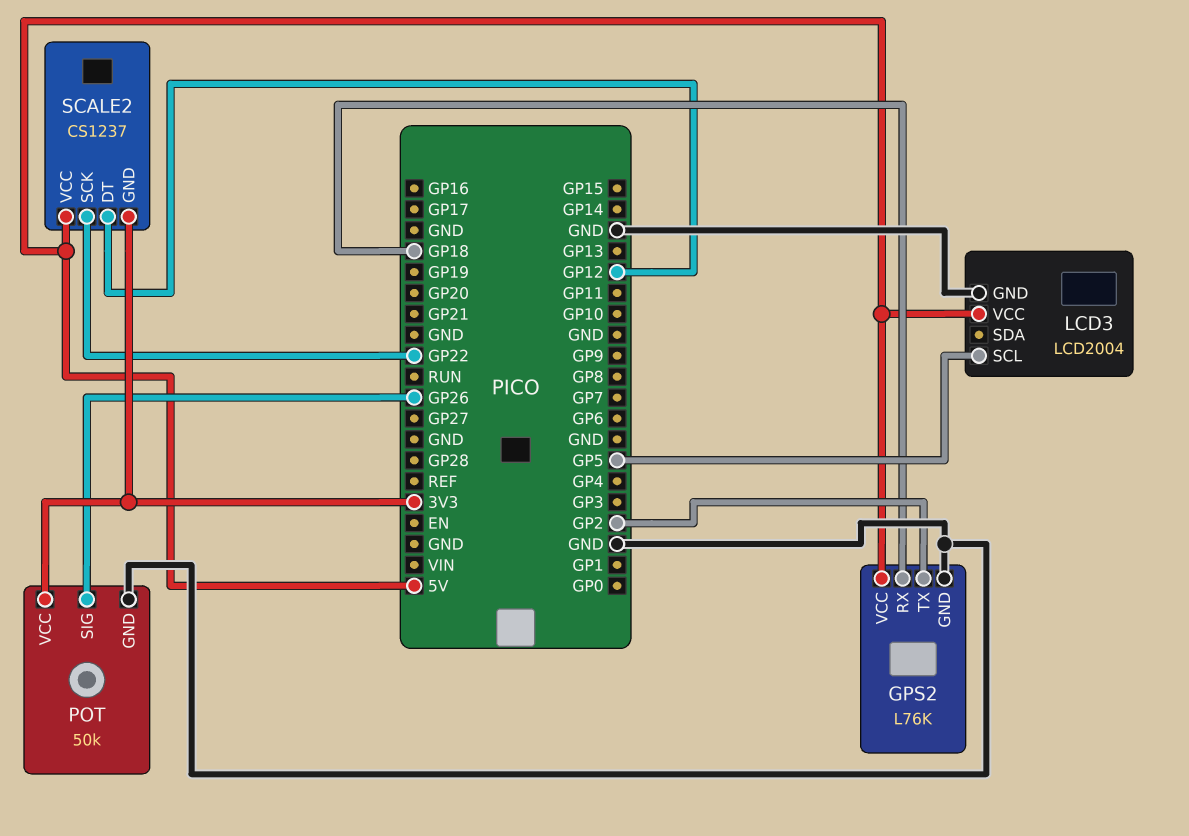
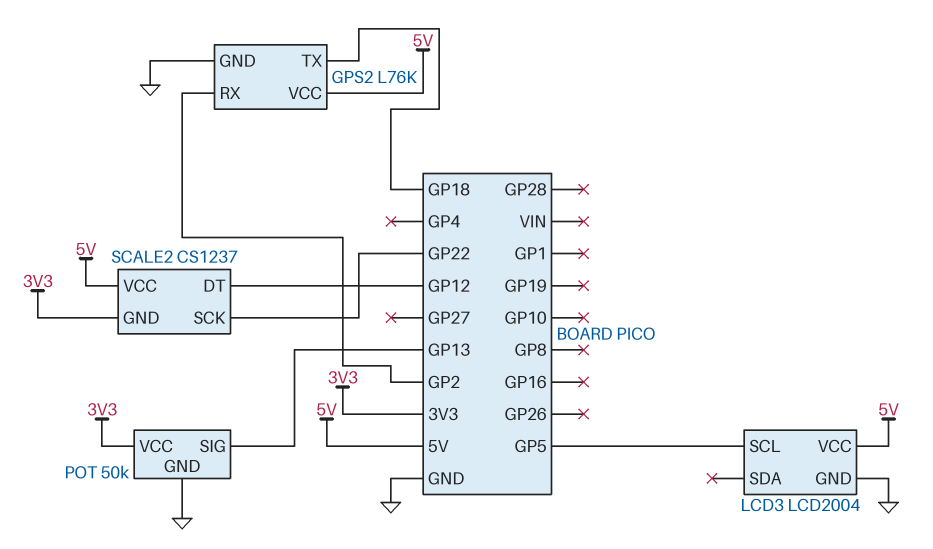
GPS2 pin RX: GP18 -> GP2
GPS2 pin TX: GP2 -> GP18
POT pin SIG: GP26 -> GP13

